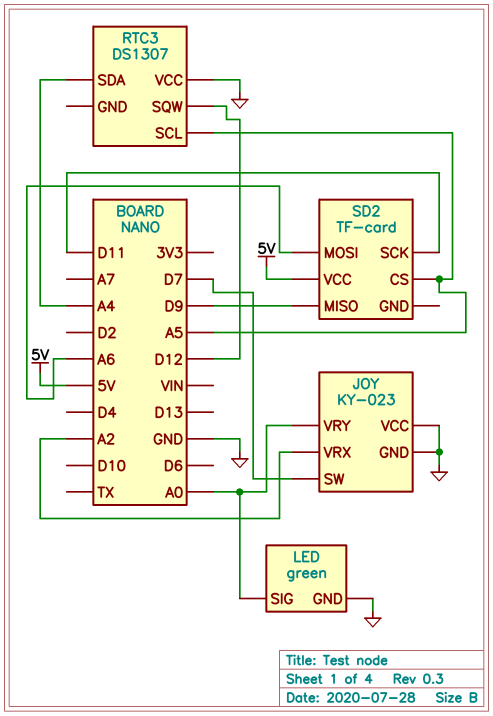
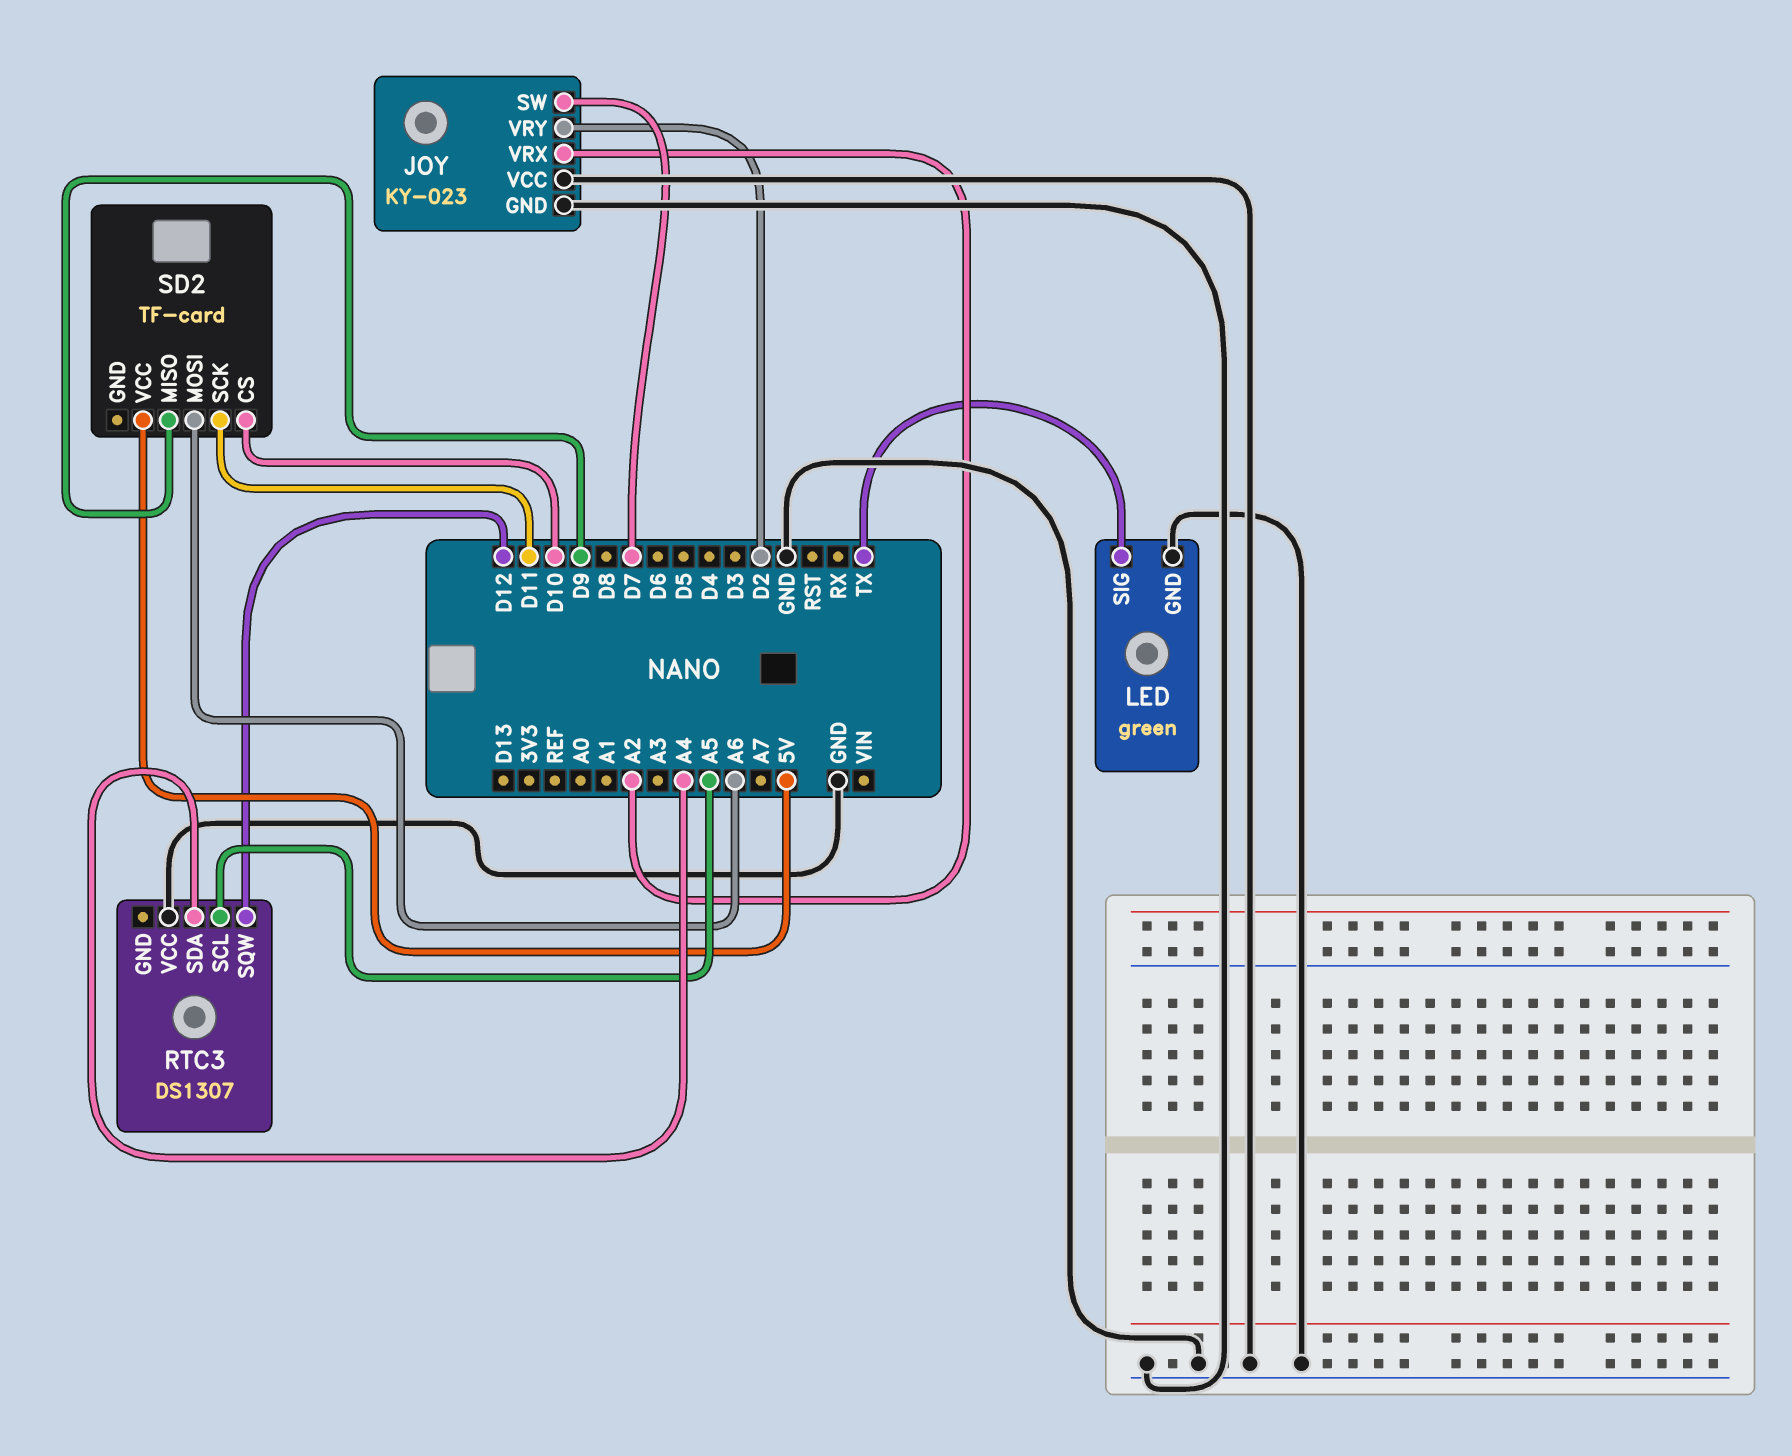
JOY pin VRY: A0 -> D2
LED pin SIG: A0 -> TX
SD2 pin CS: A5 -> D10

